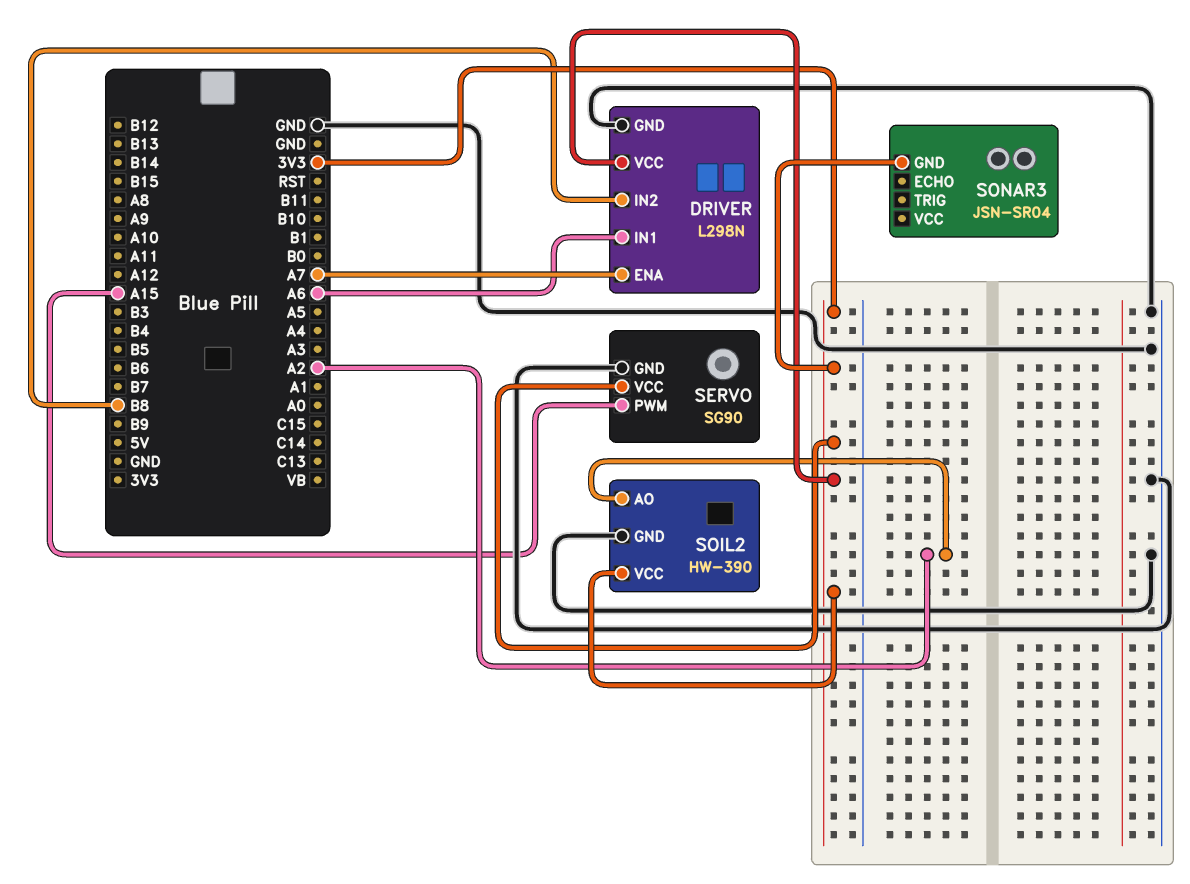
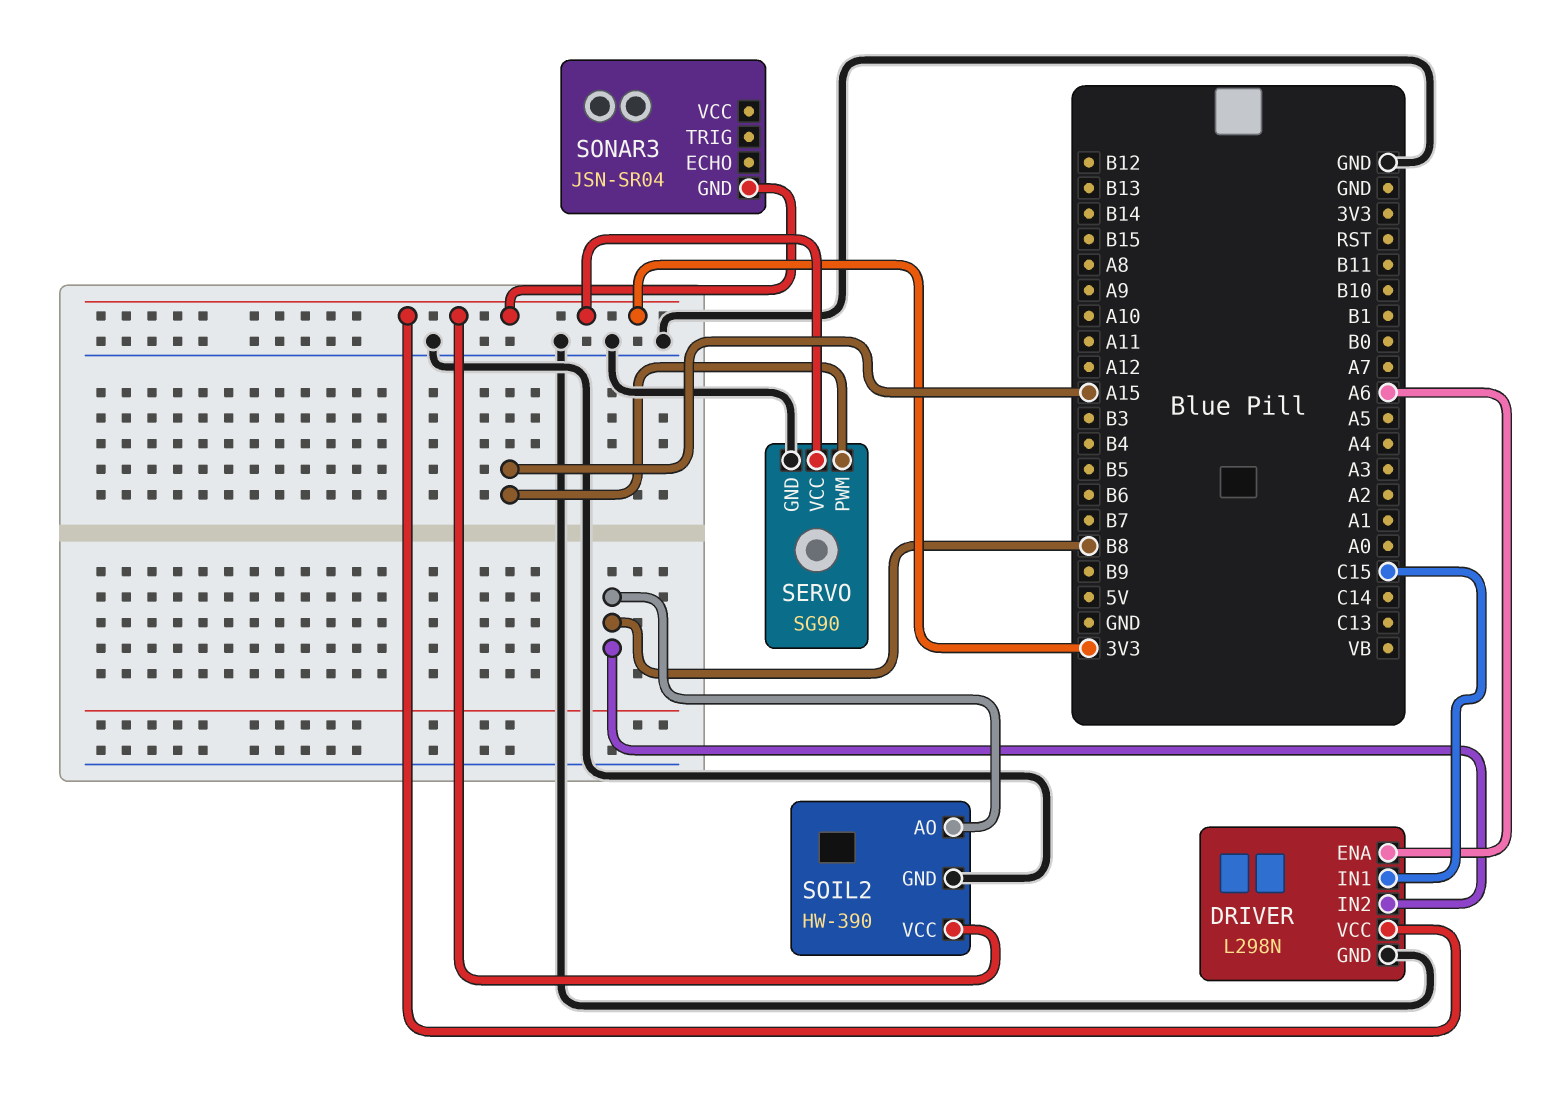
DRIVER pin ENA: A7 -> A6
DRIVER pin IN1: A6 -> C15
SOIL2 pin AO: A2 -> B8

